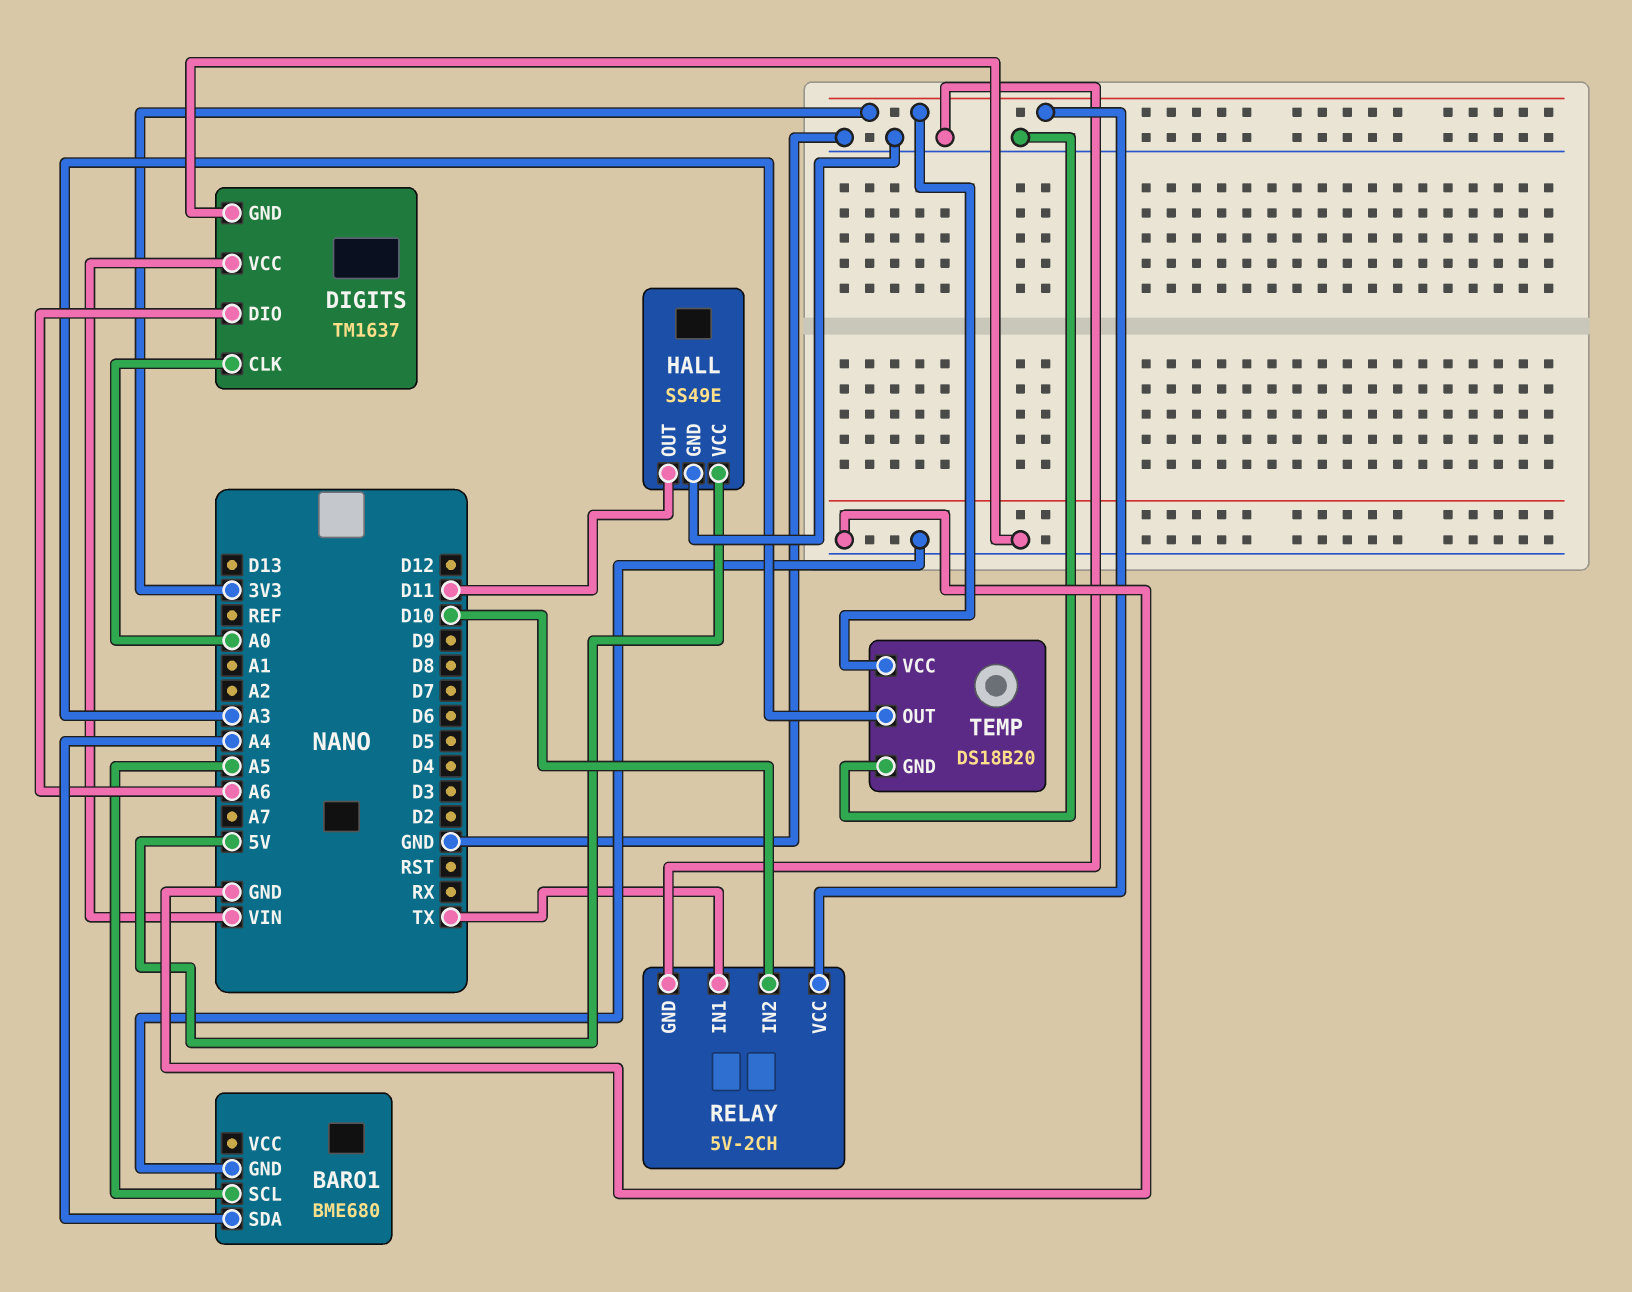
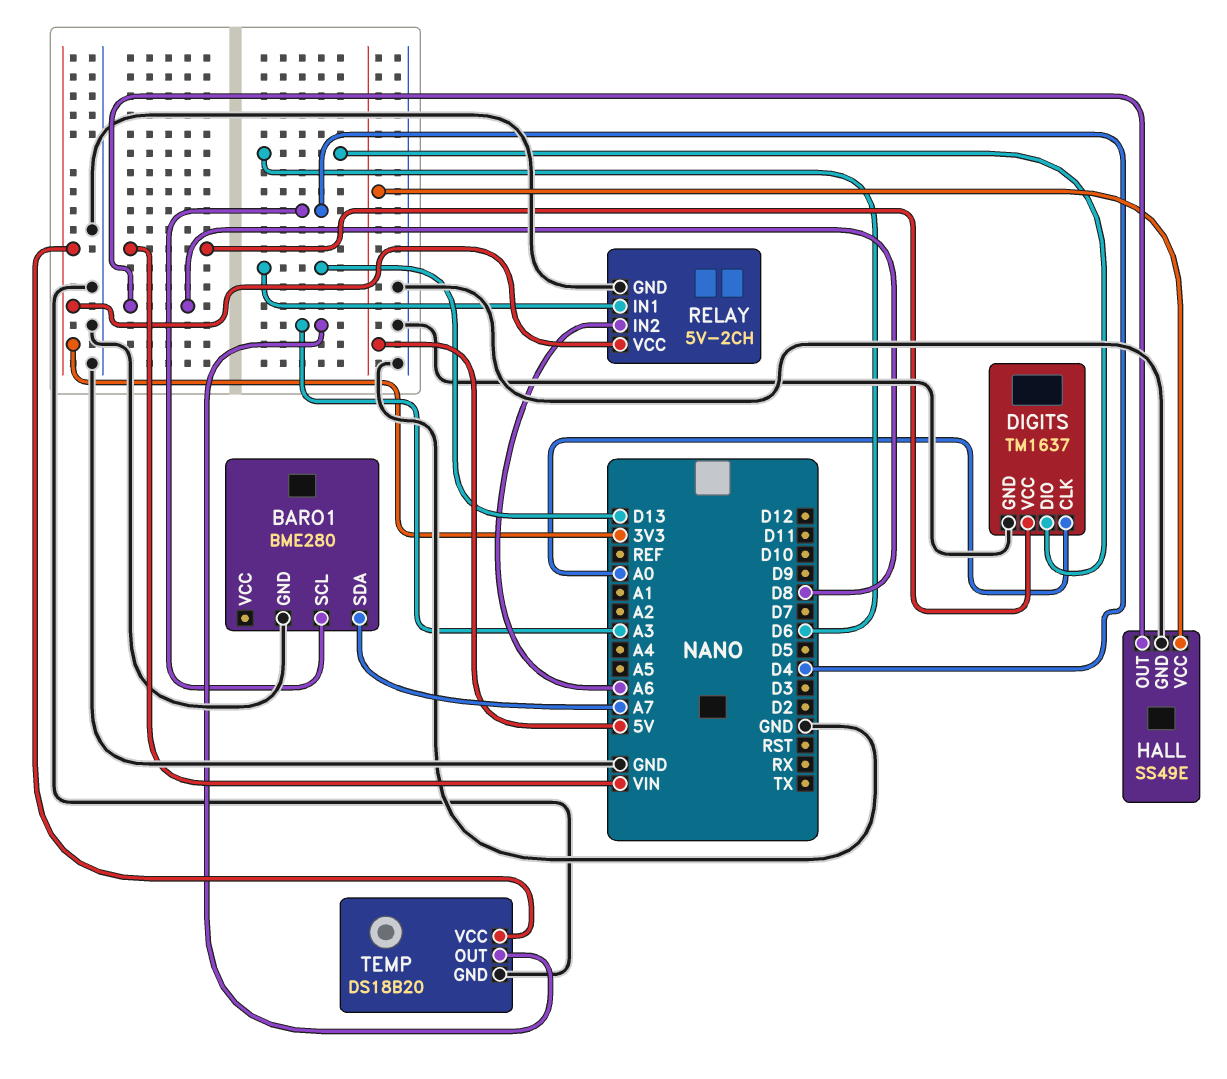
BARO1: BME680 -> BME280
BARO1 pin SCL: A5 -> D4
BARO1 pin SDA: A4 -> A7
DIGITS pin DIO: A6 -> D6
HALL pin OUT: D11 -> D8
RELAY pin IN1: TX -> D13
RELAY pin IN2: D10 -> A6

